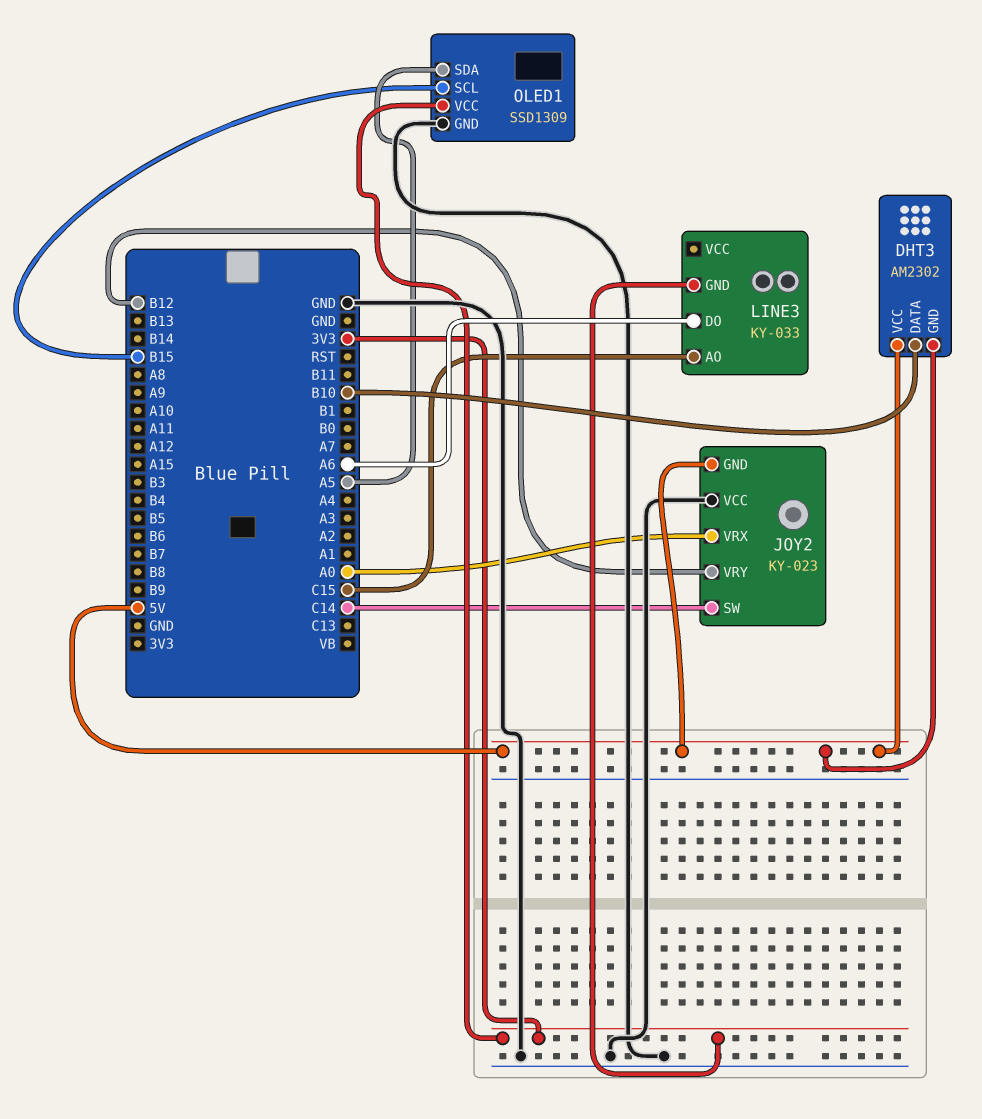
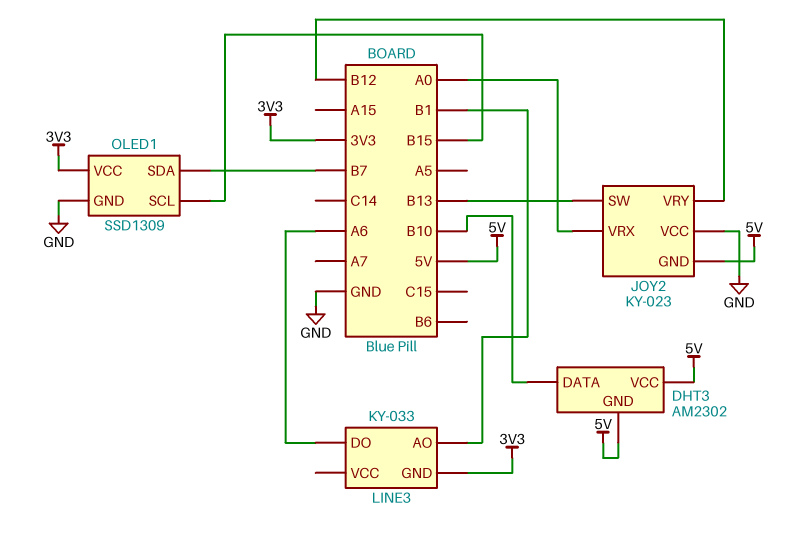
JOY2 pin SW: C14 -> B13
LINE3 pin AO: C15 -> B1
OLED1 pin SDA: A5 -> B7

